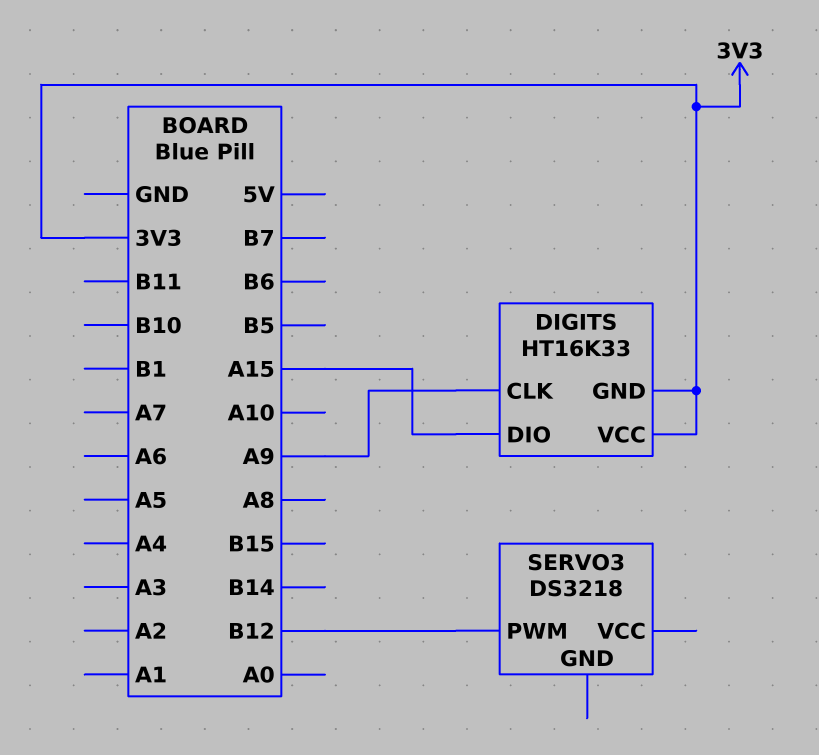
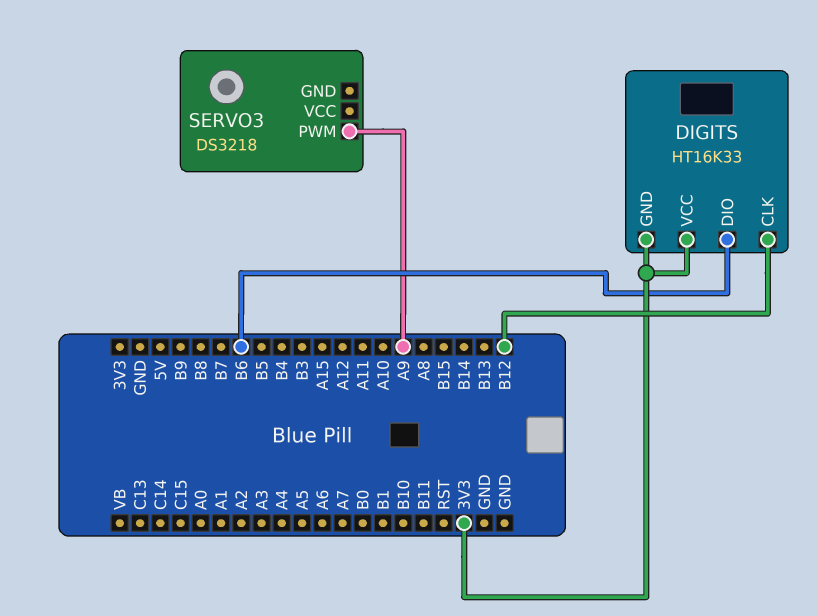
DIGITS pin CLK: A9 -> B12
DIGITS pin DIO: A15 -> B6
SERVO3 pin PWM: B12 -> A9

